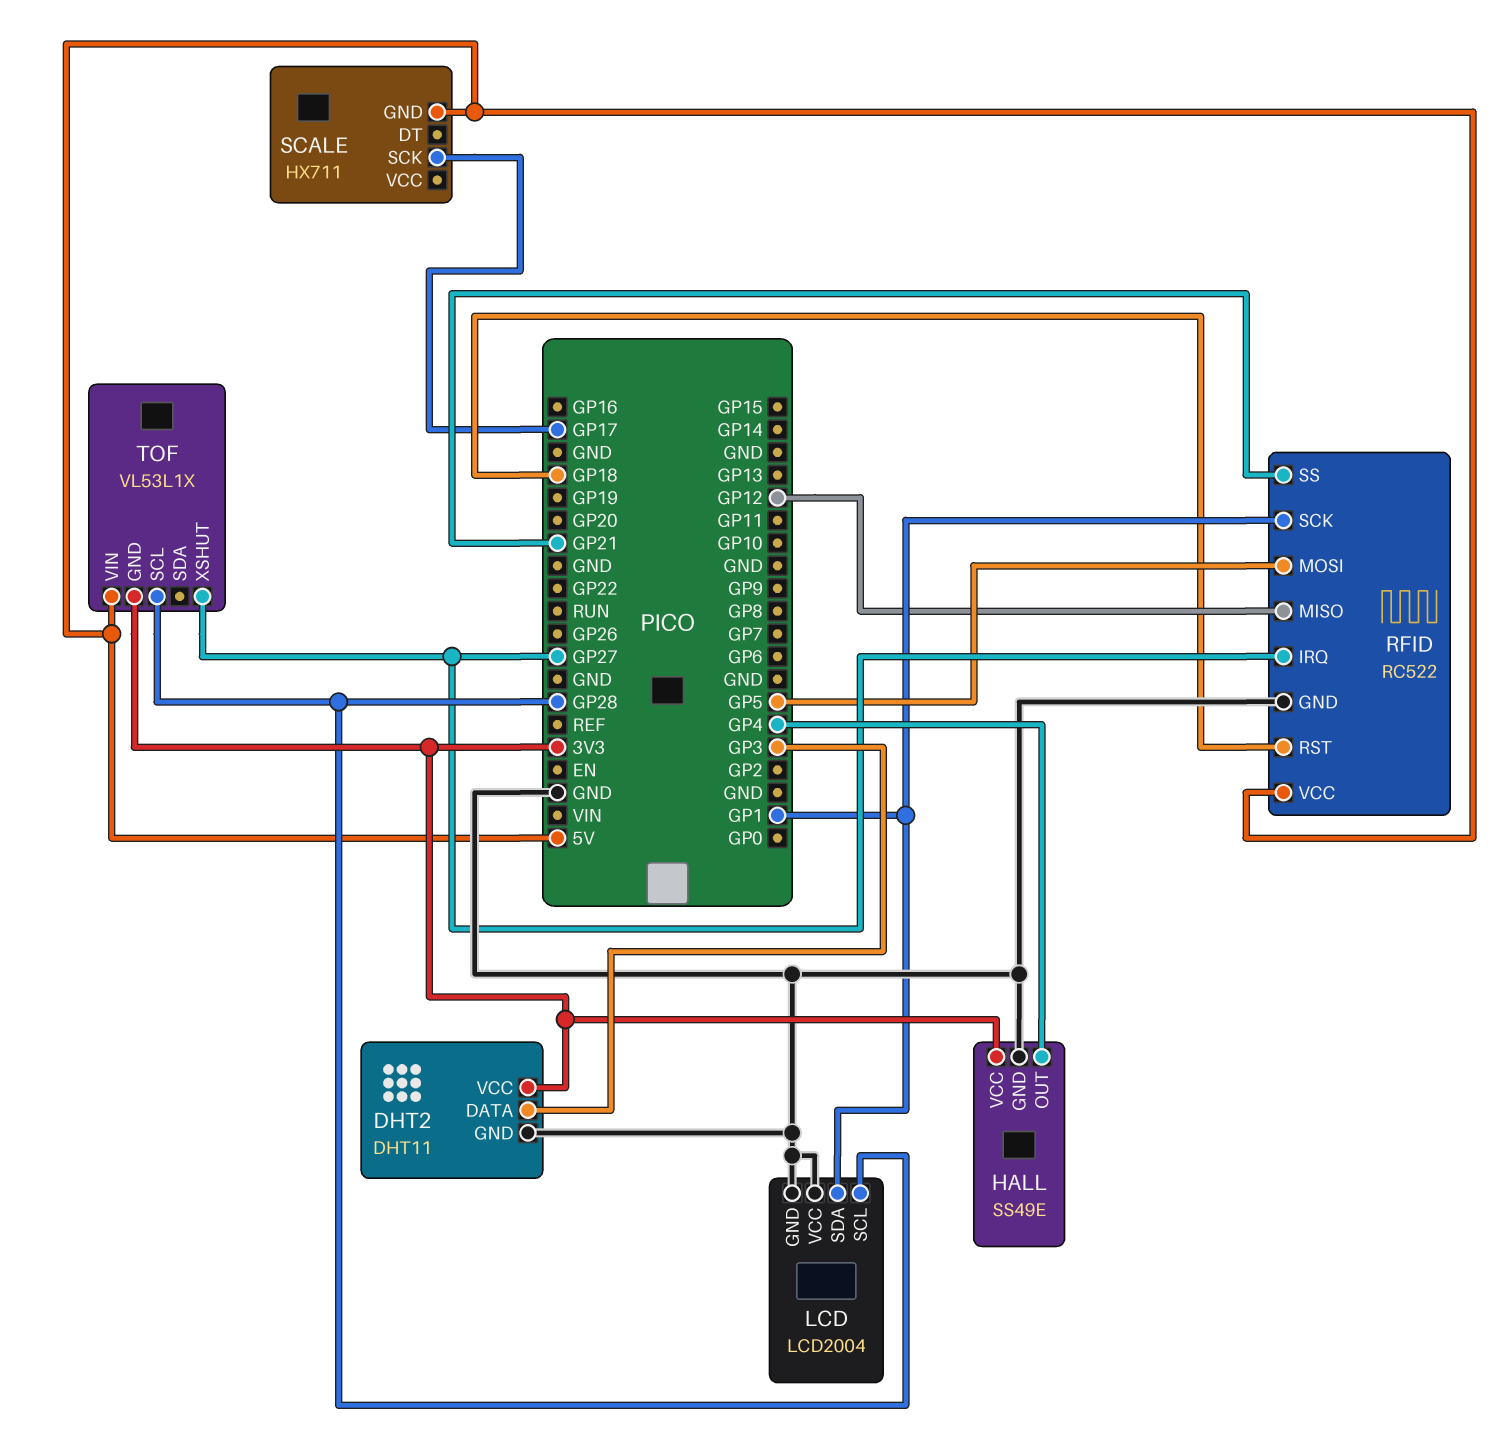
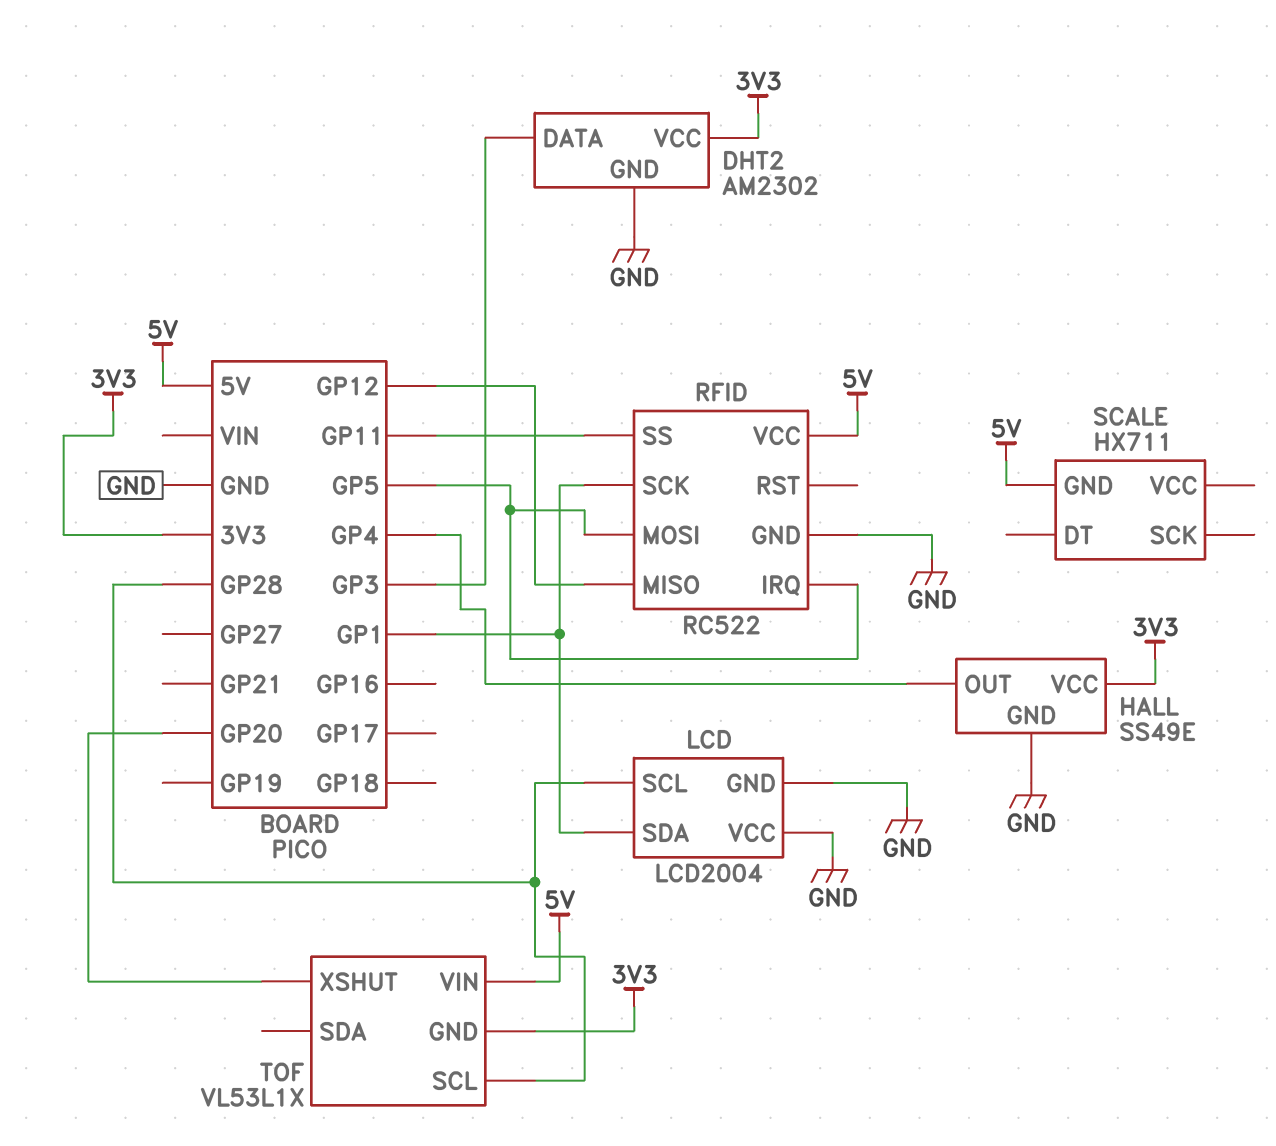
DHT2: DHT11 -> AM2302
RFID pin IRQ: GP27 -> GP5
RFID pin RST: GP18 -> none
RFID pin SS: GP21 -> GP11
SCALE pin SCK: GP17 -> none
TOF pin XSHUT: GP27 -> GP20

